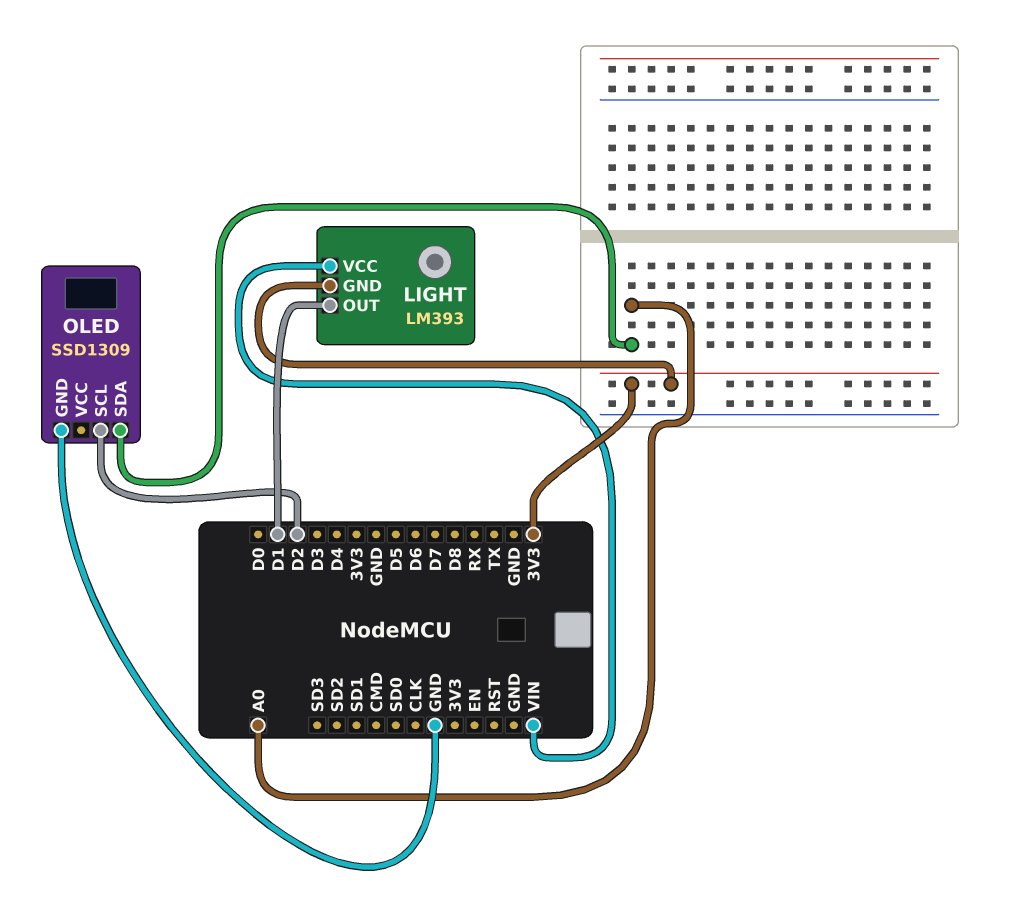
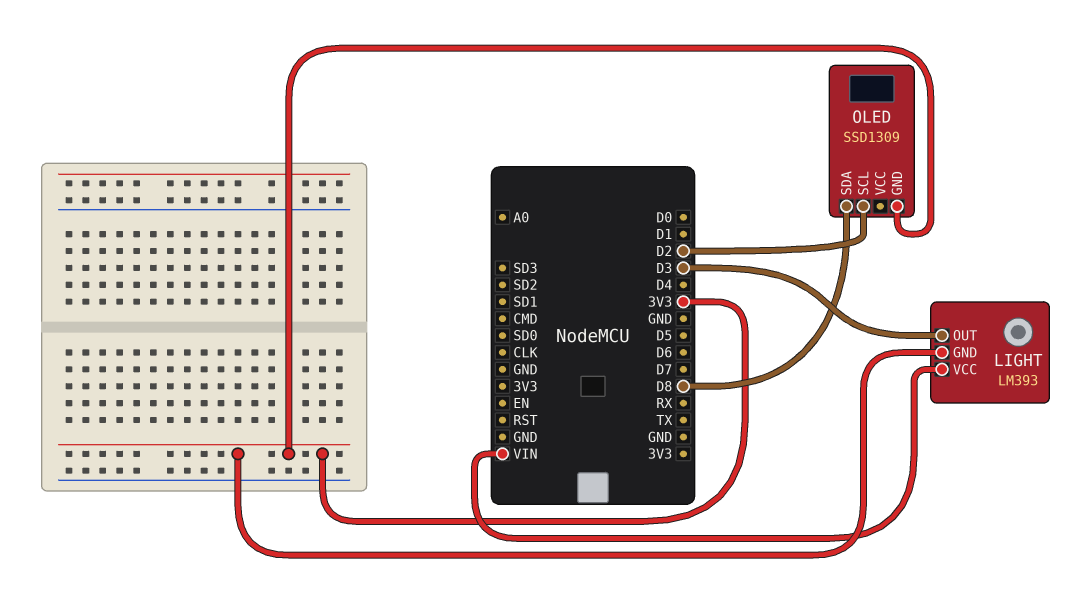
LIGHT pin OUT: D1 -> D3
OLED pin GND: GND -> 3V3
OLED pin SDA: A0 -> D8

